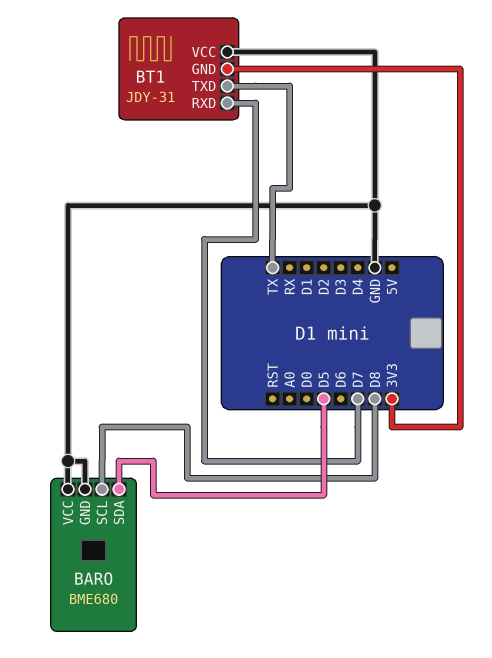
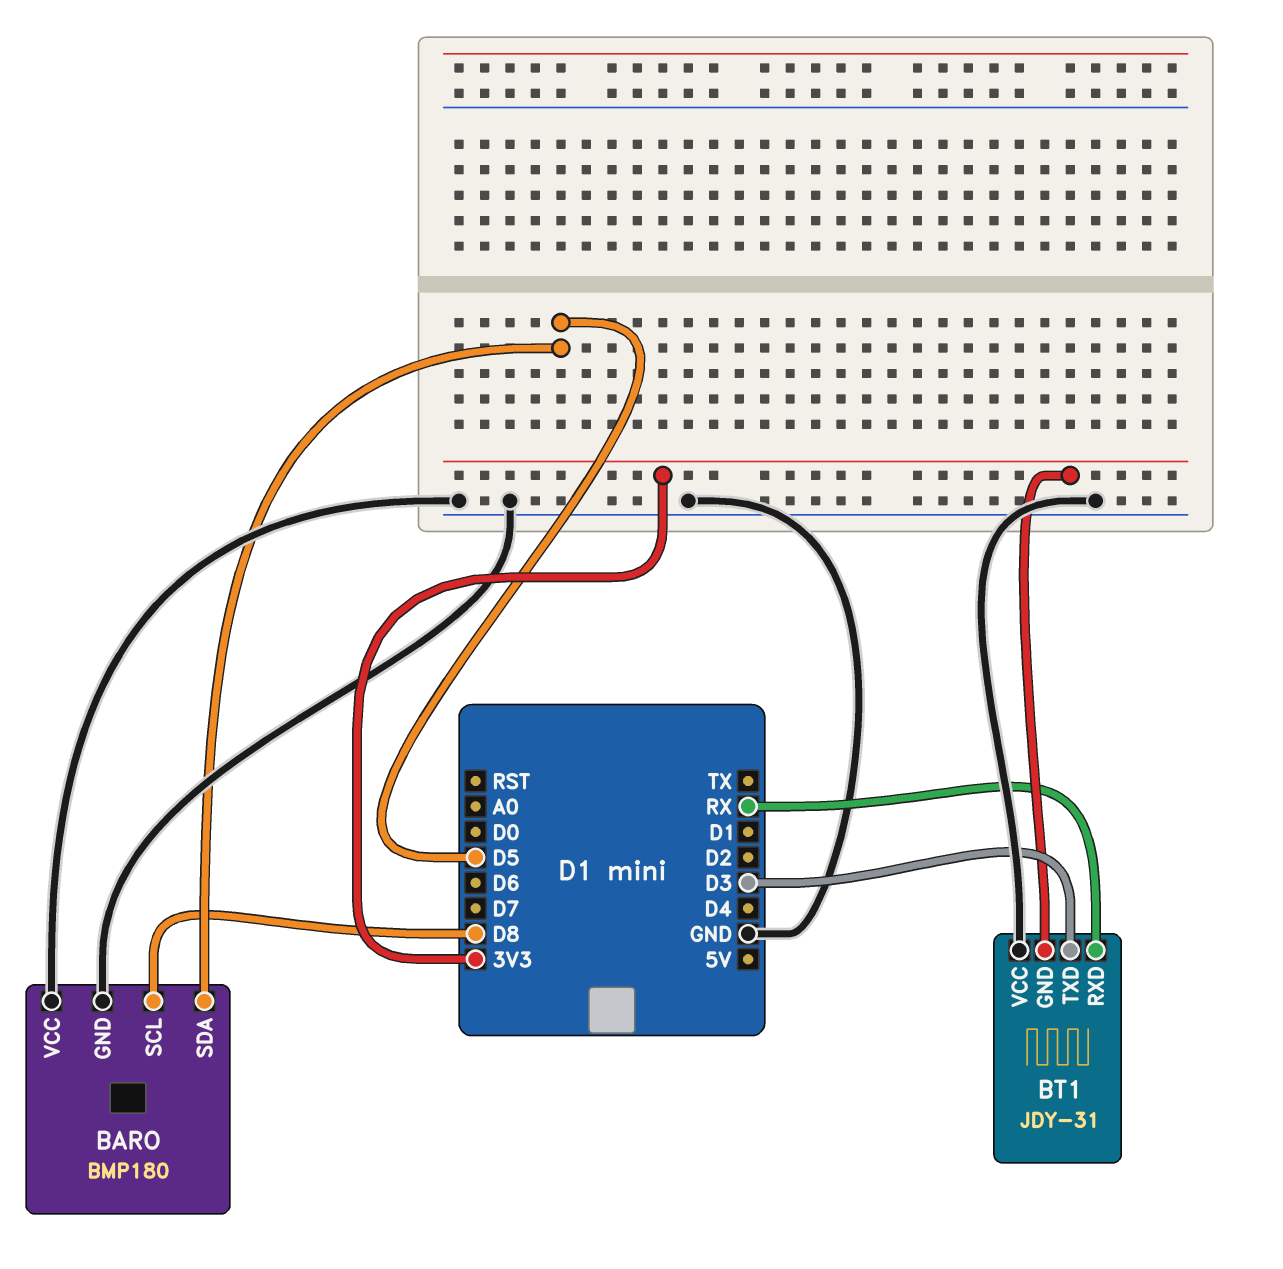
BARO: BME680 -> BMP180
BT1 pin RXD: D7 -> RX
BT1 pin TXD: TX -> D3

